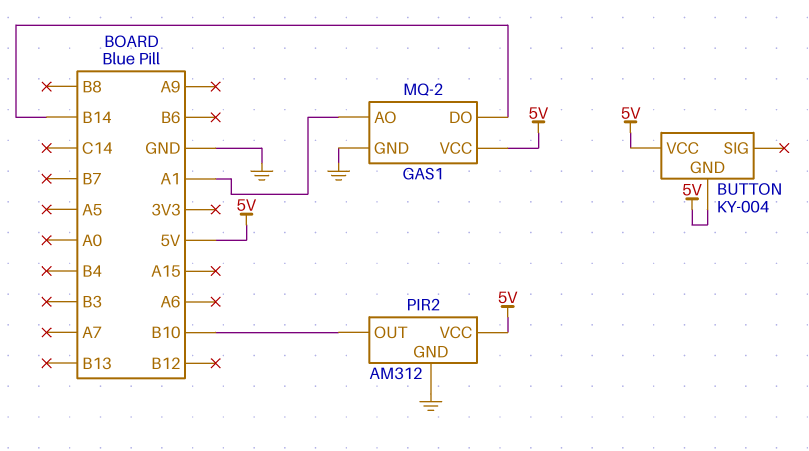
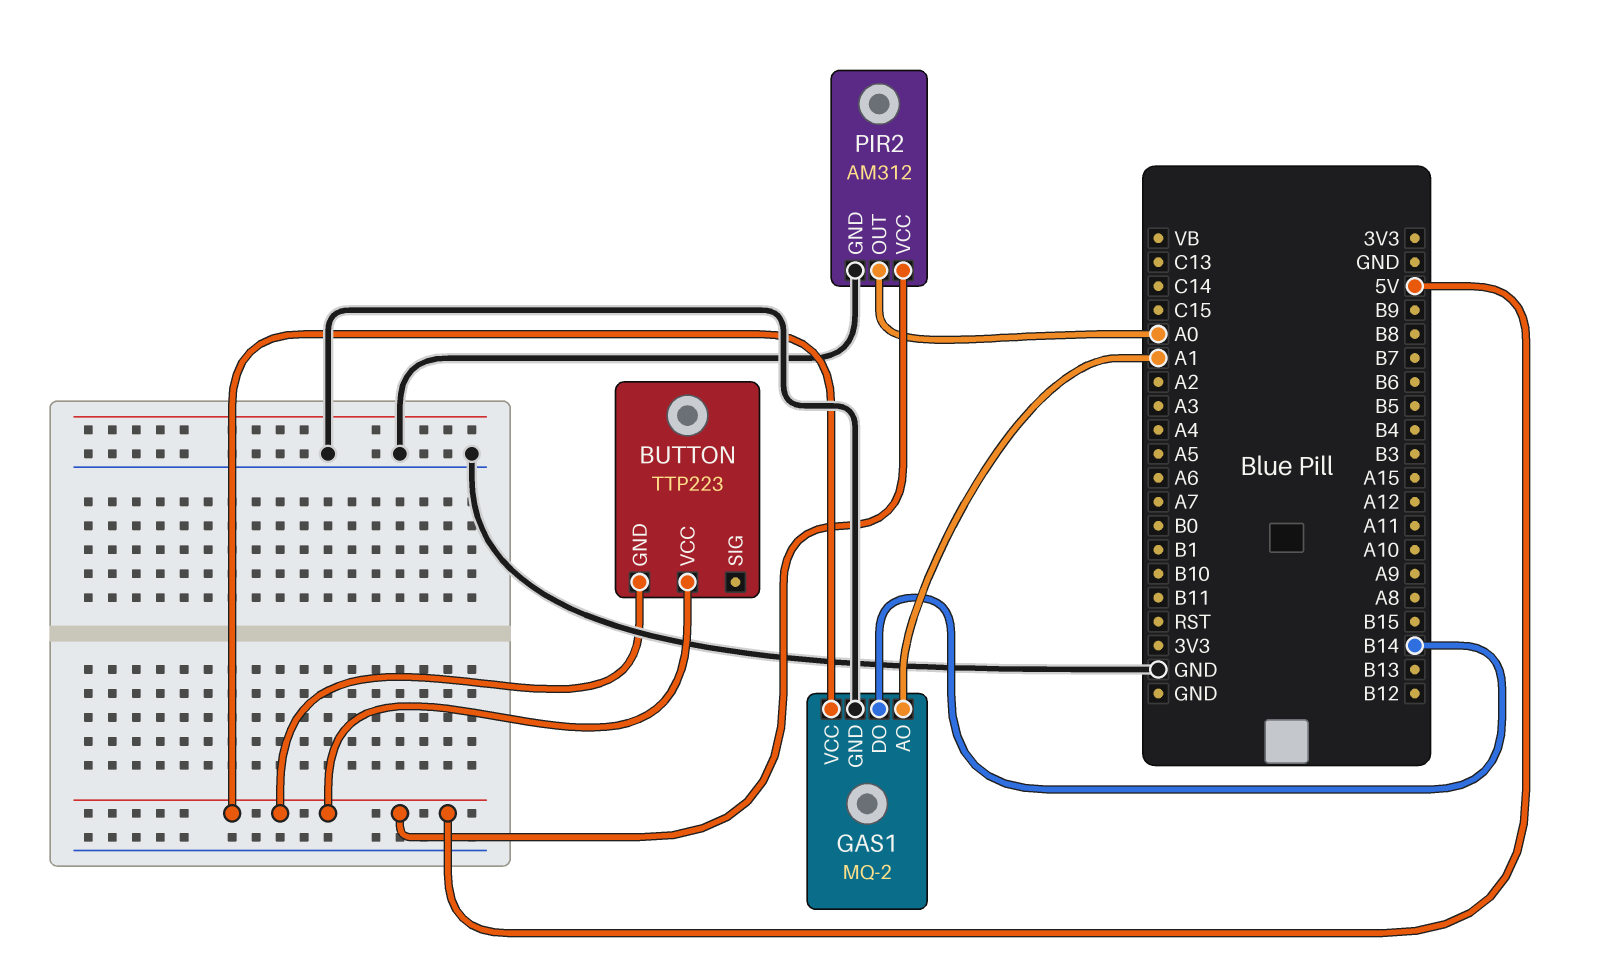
BUTTON: KY-004 -> TTP223
PIR2 pin OUT: B10 -> A0

